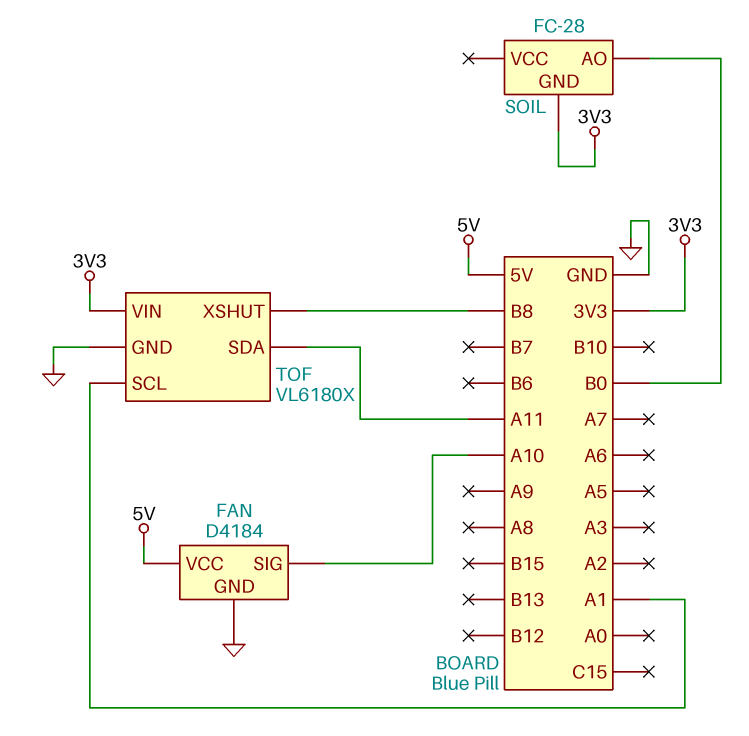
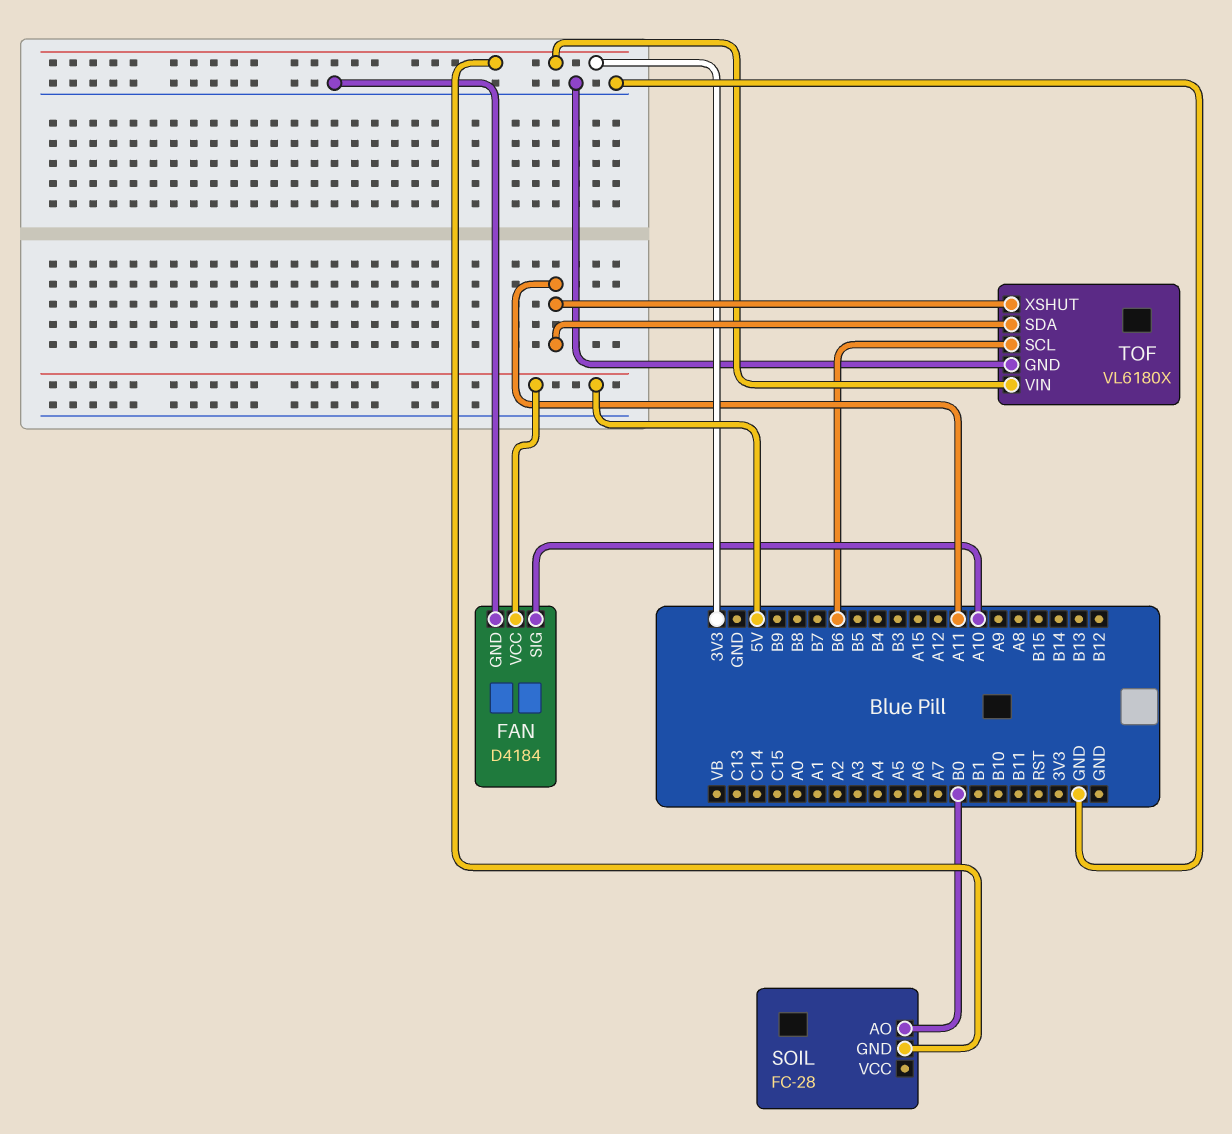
TOF pin SCL: A1 -> B6
TOF pin XSHUT: B8 -> A11

